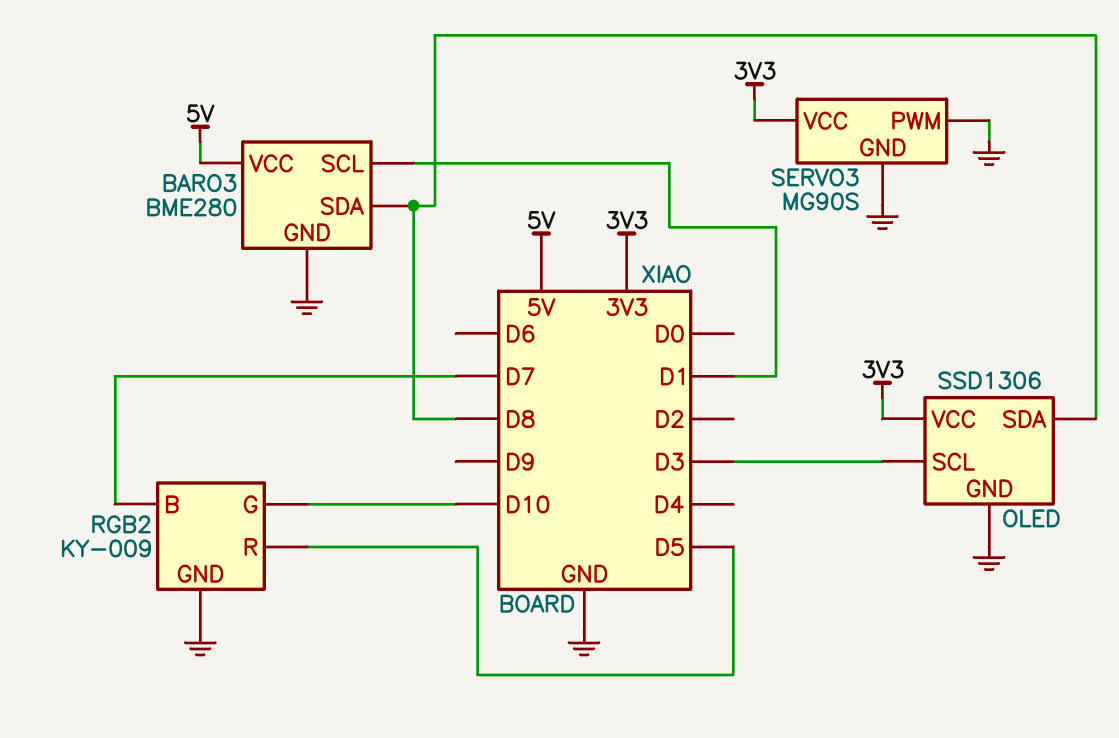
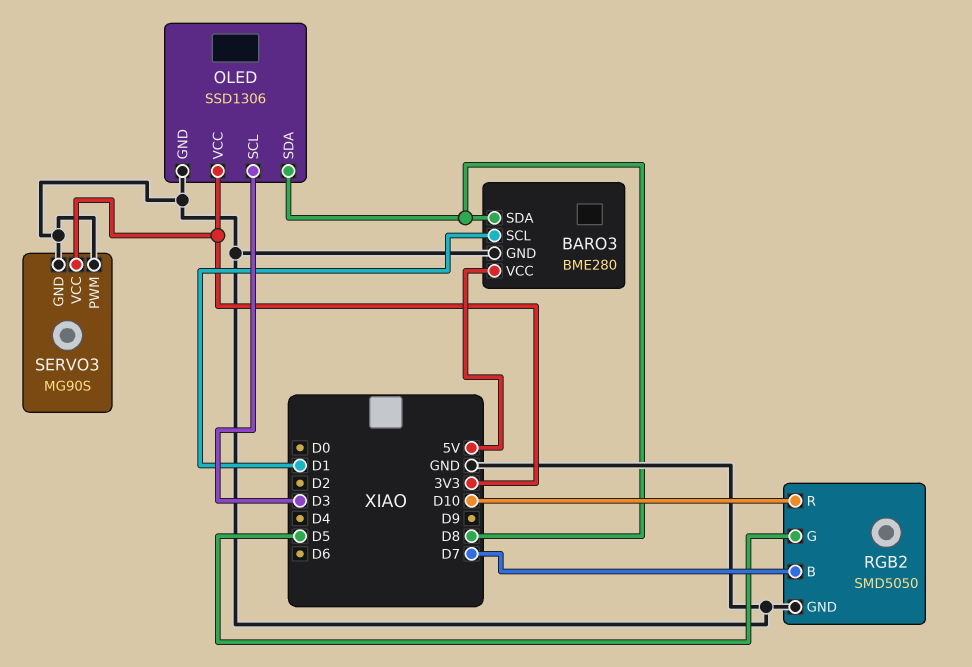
RGB2: KY-009 -> SMD5050
RGB2 pin G: D10 -> D5
RGB2 pin R: D5 -> D10

